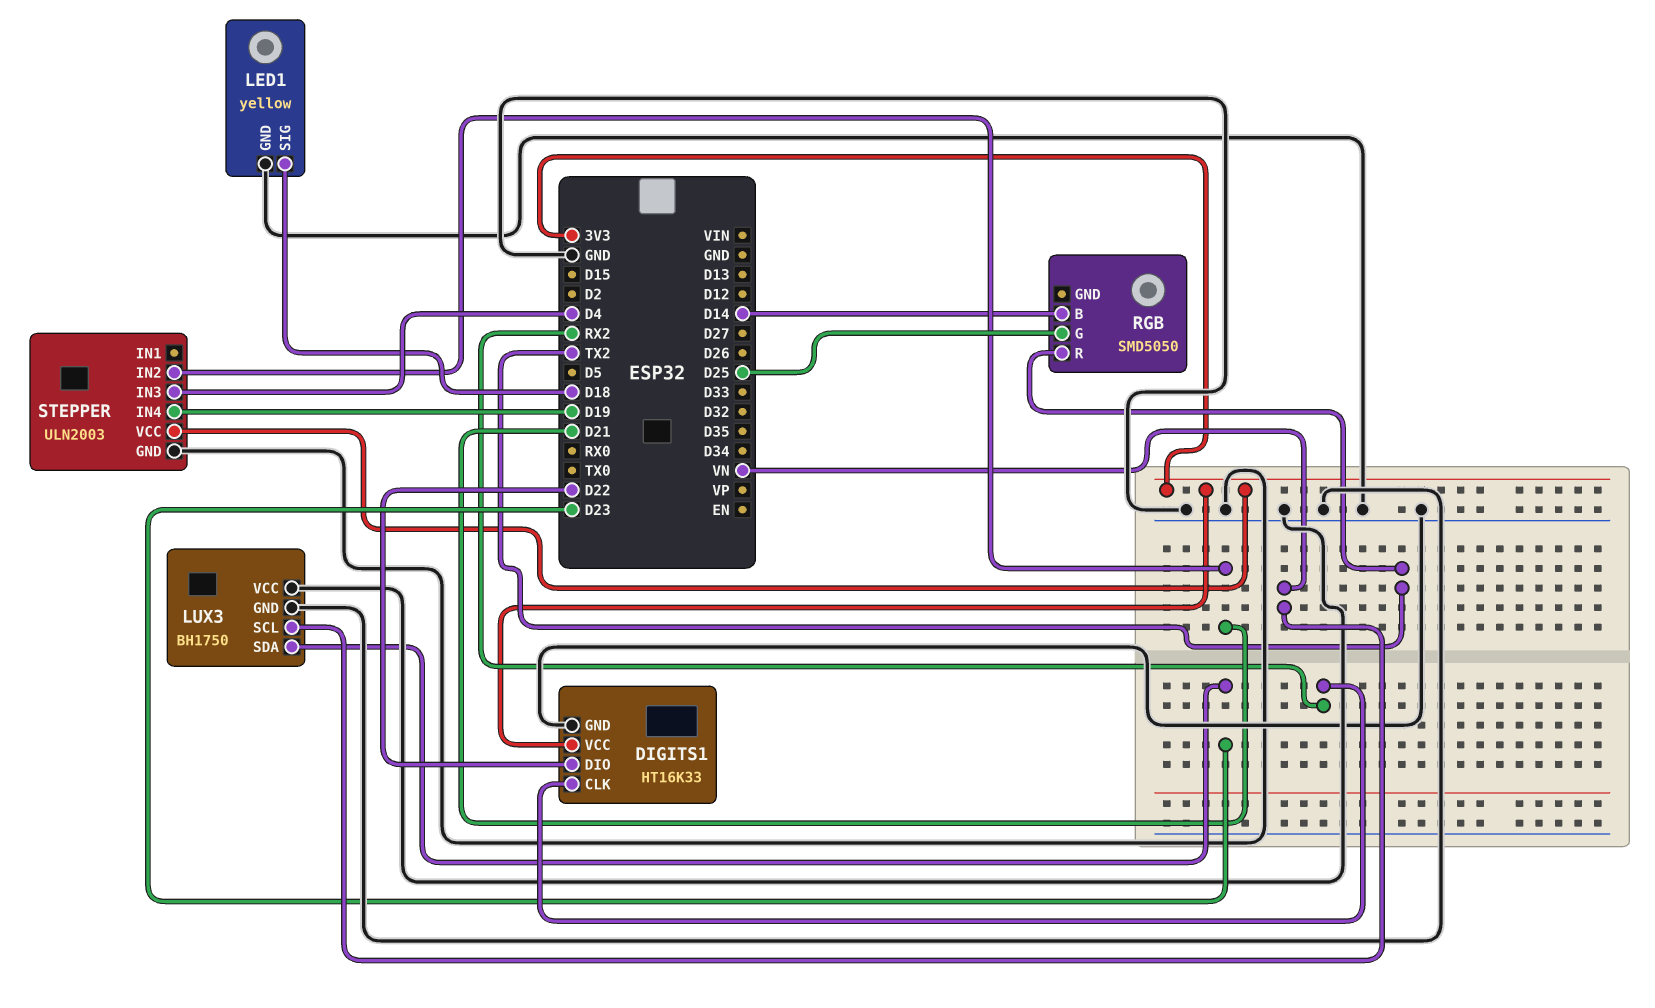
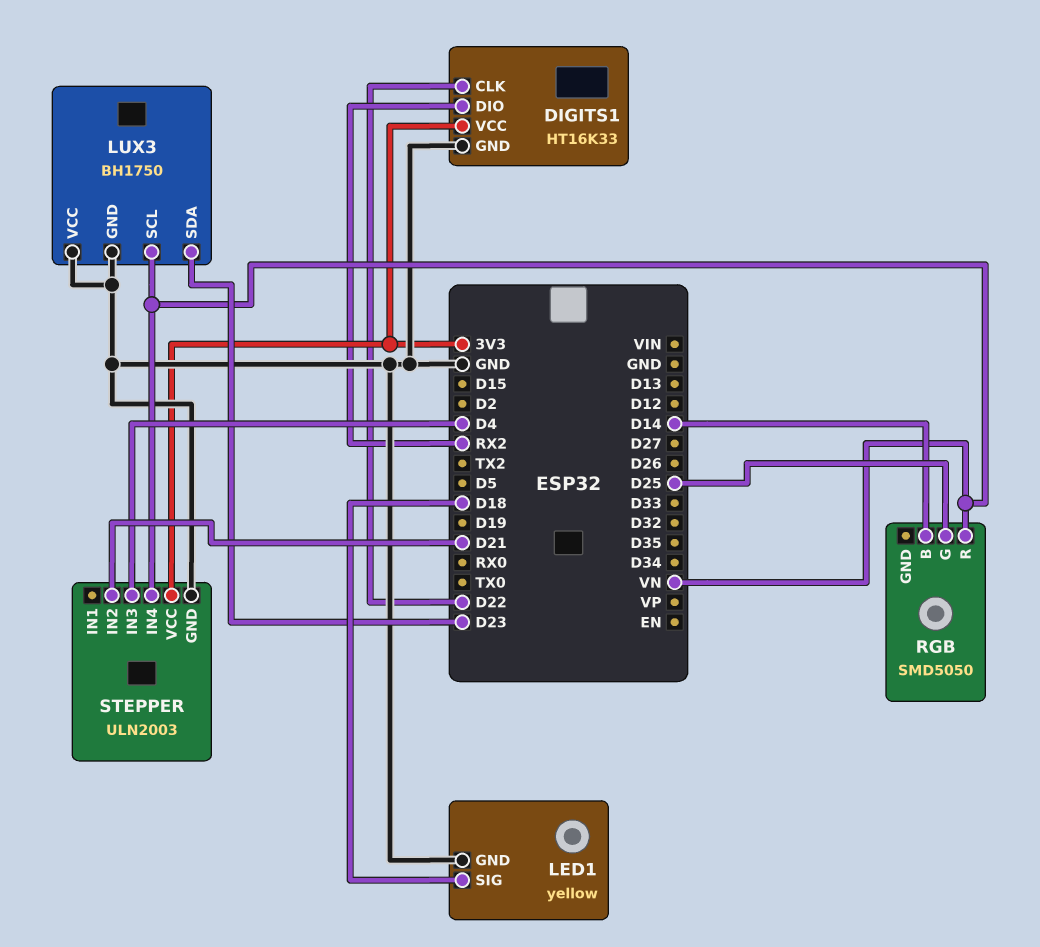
DIGITS1 pin CLK: RX2 -> D22
DIGITS1 pin DIO: D22 -> RX2
RGB pin R: TX2 -> VN
STEPPER pin IN4: D19 -> VN

